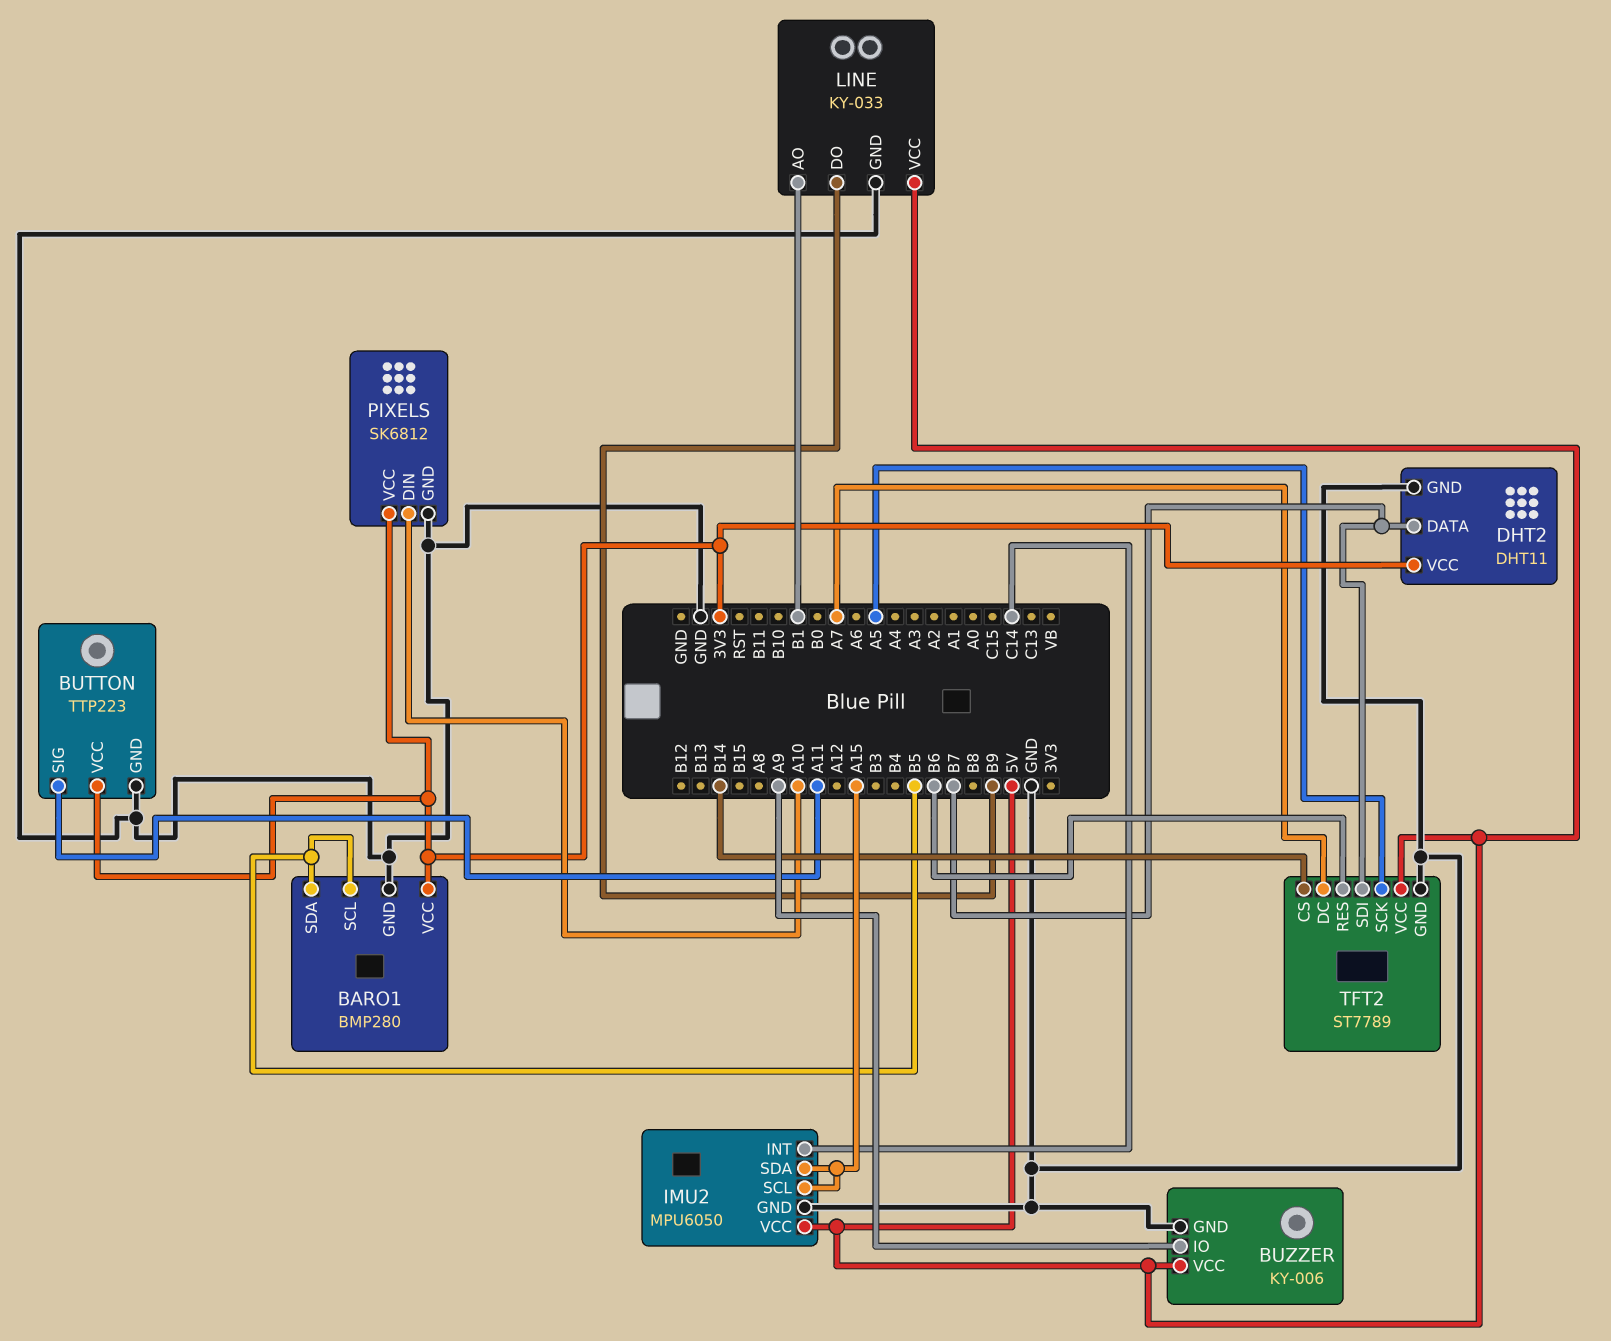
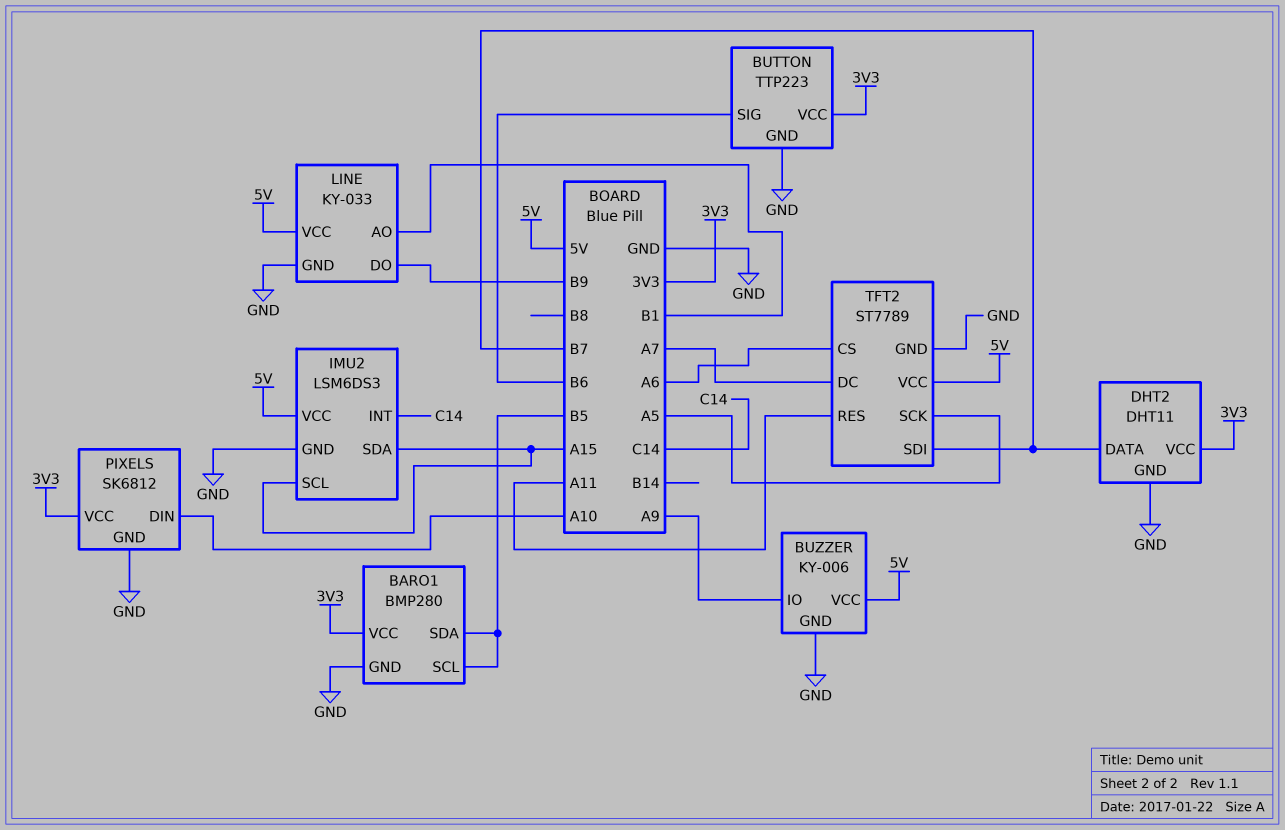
BUTTON pin SIG: A11 -> B6
IMU2: MPU6050 -> LSM6DS3
TFT2 pin CS: B14 -> A6
TFT2 pin RES: B6 -> A11

